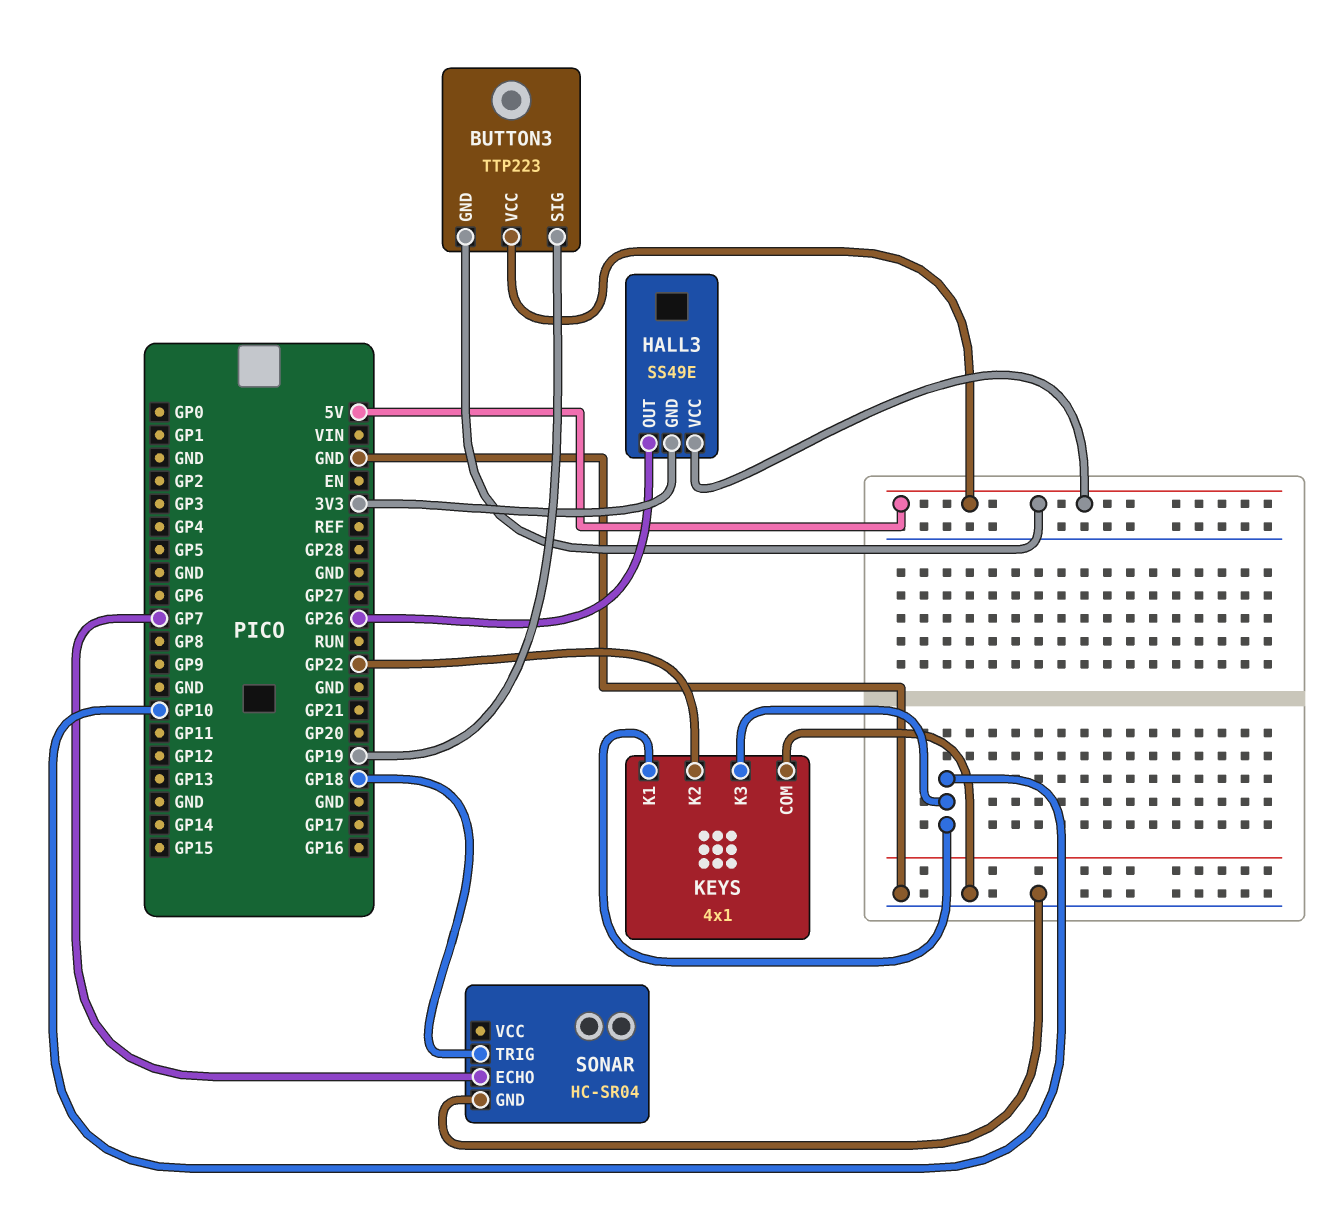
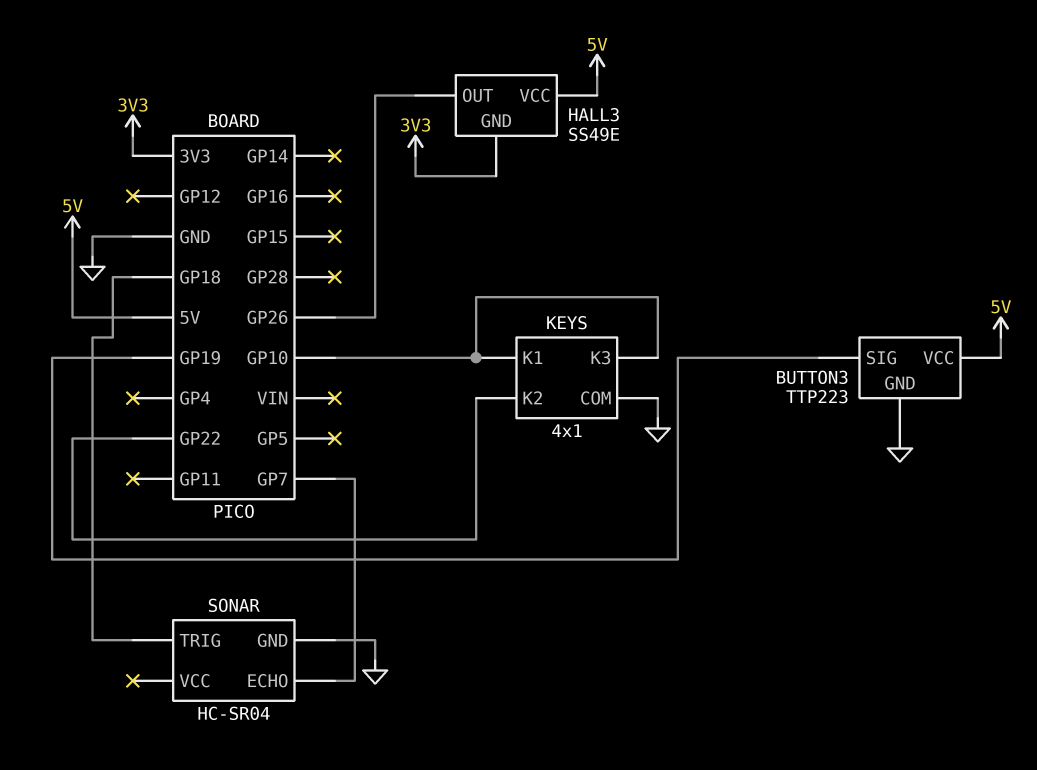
BUTTON3 pin GND: 5V -> GND

